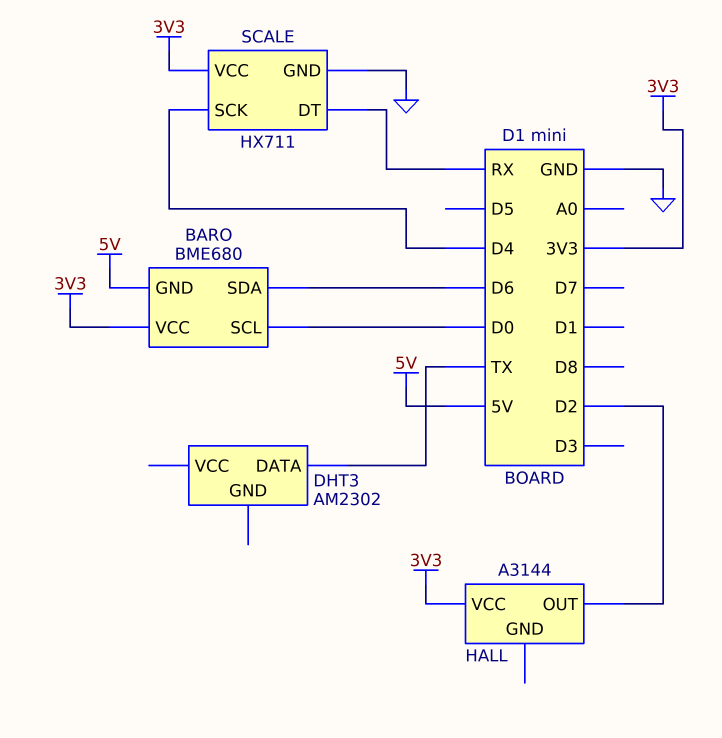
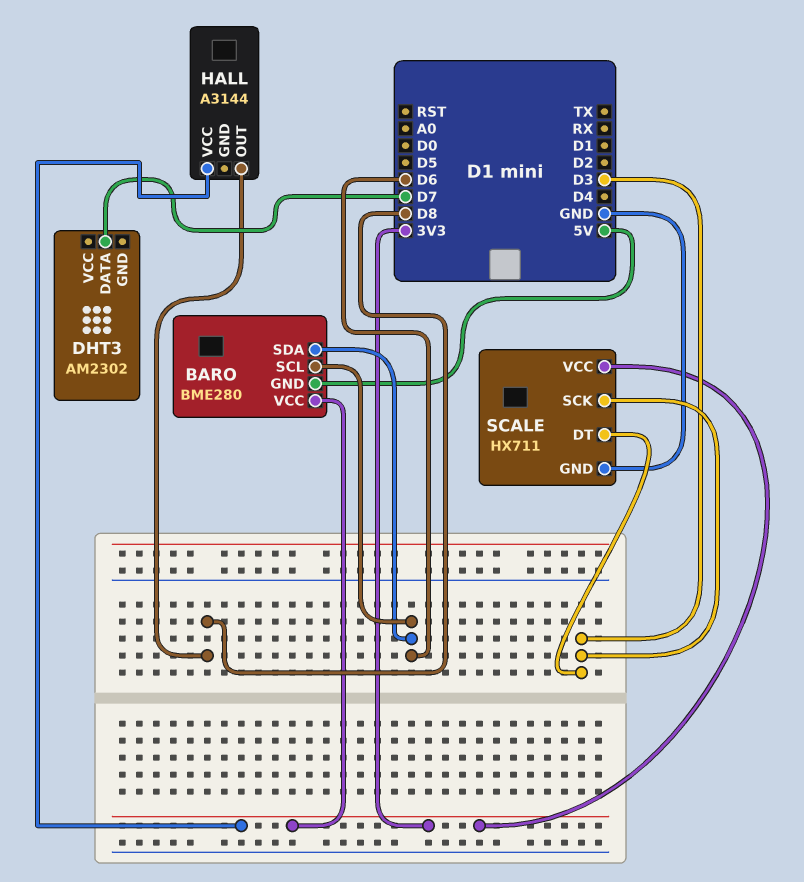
BARO: BME680 -> BME280
BARO pin SCL: D0 -> D6
DHT3 pin DATA: TX -> D7
HALL pin OUT: D2 -> D8
SCALE pin DT: RX -> D3
SCALE pin SCK: D4 -> D3

